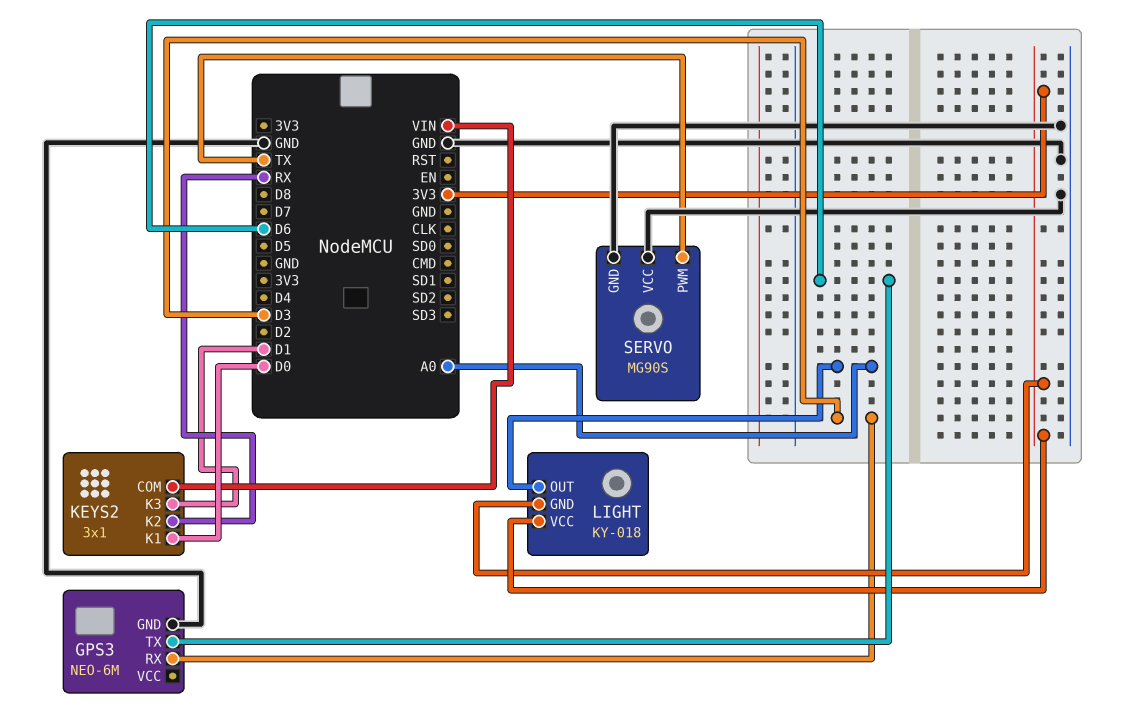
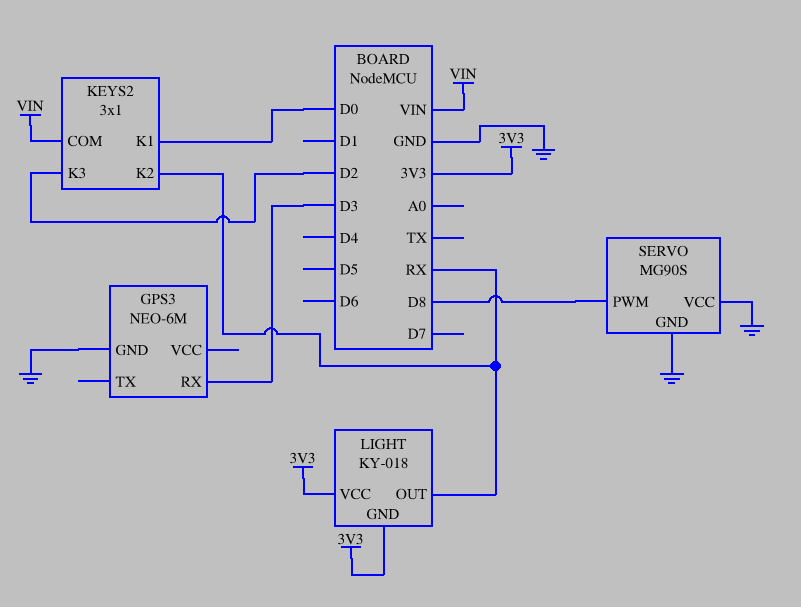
GPS3 pin TX: D6 -> none
KEYS2 pin K3: D1 -> D2
LIGHT pin OUT: A0 -> RX
SERVO pin PWM: TX -> D8

